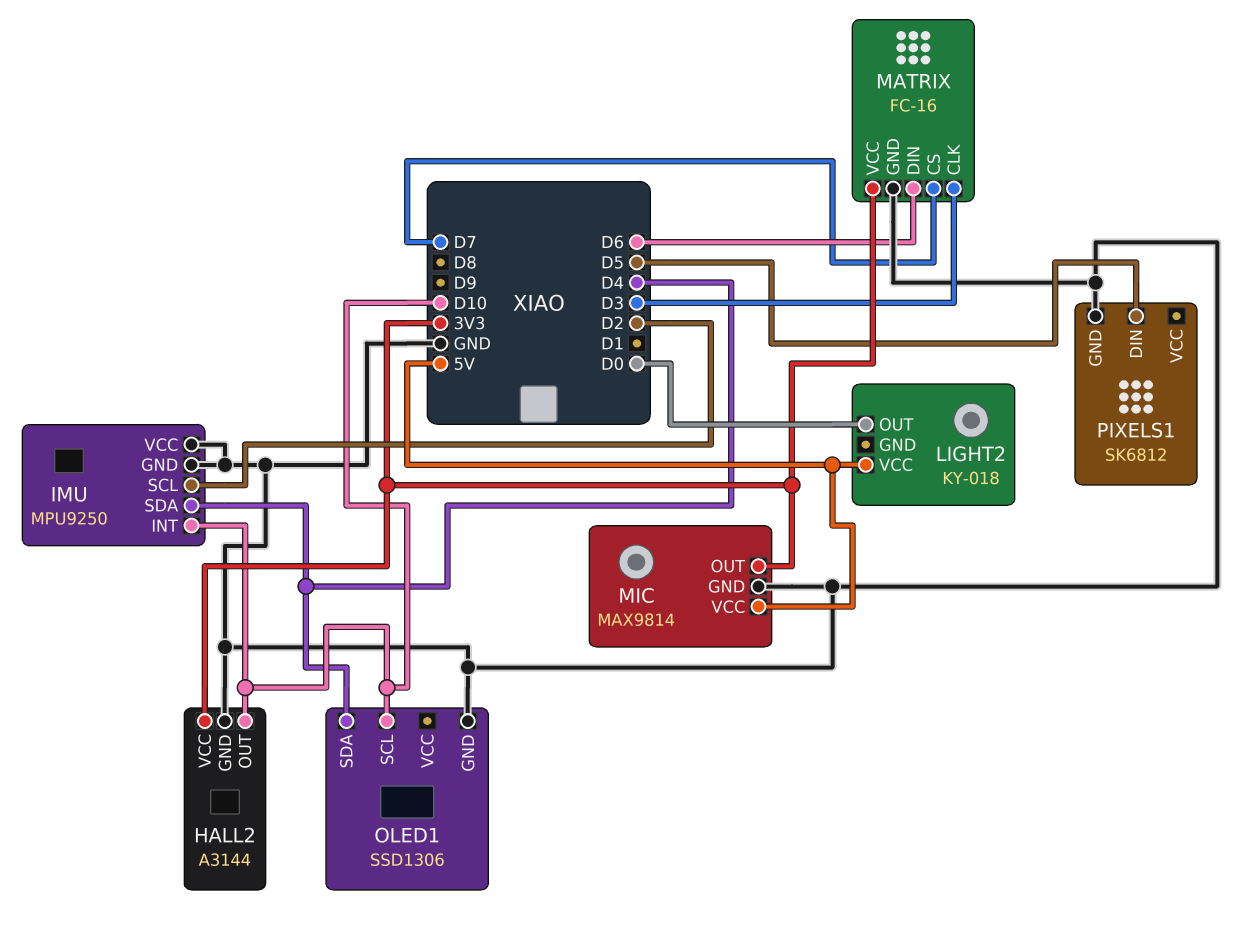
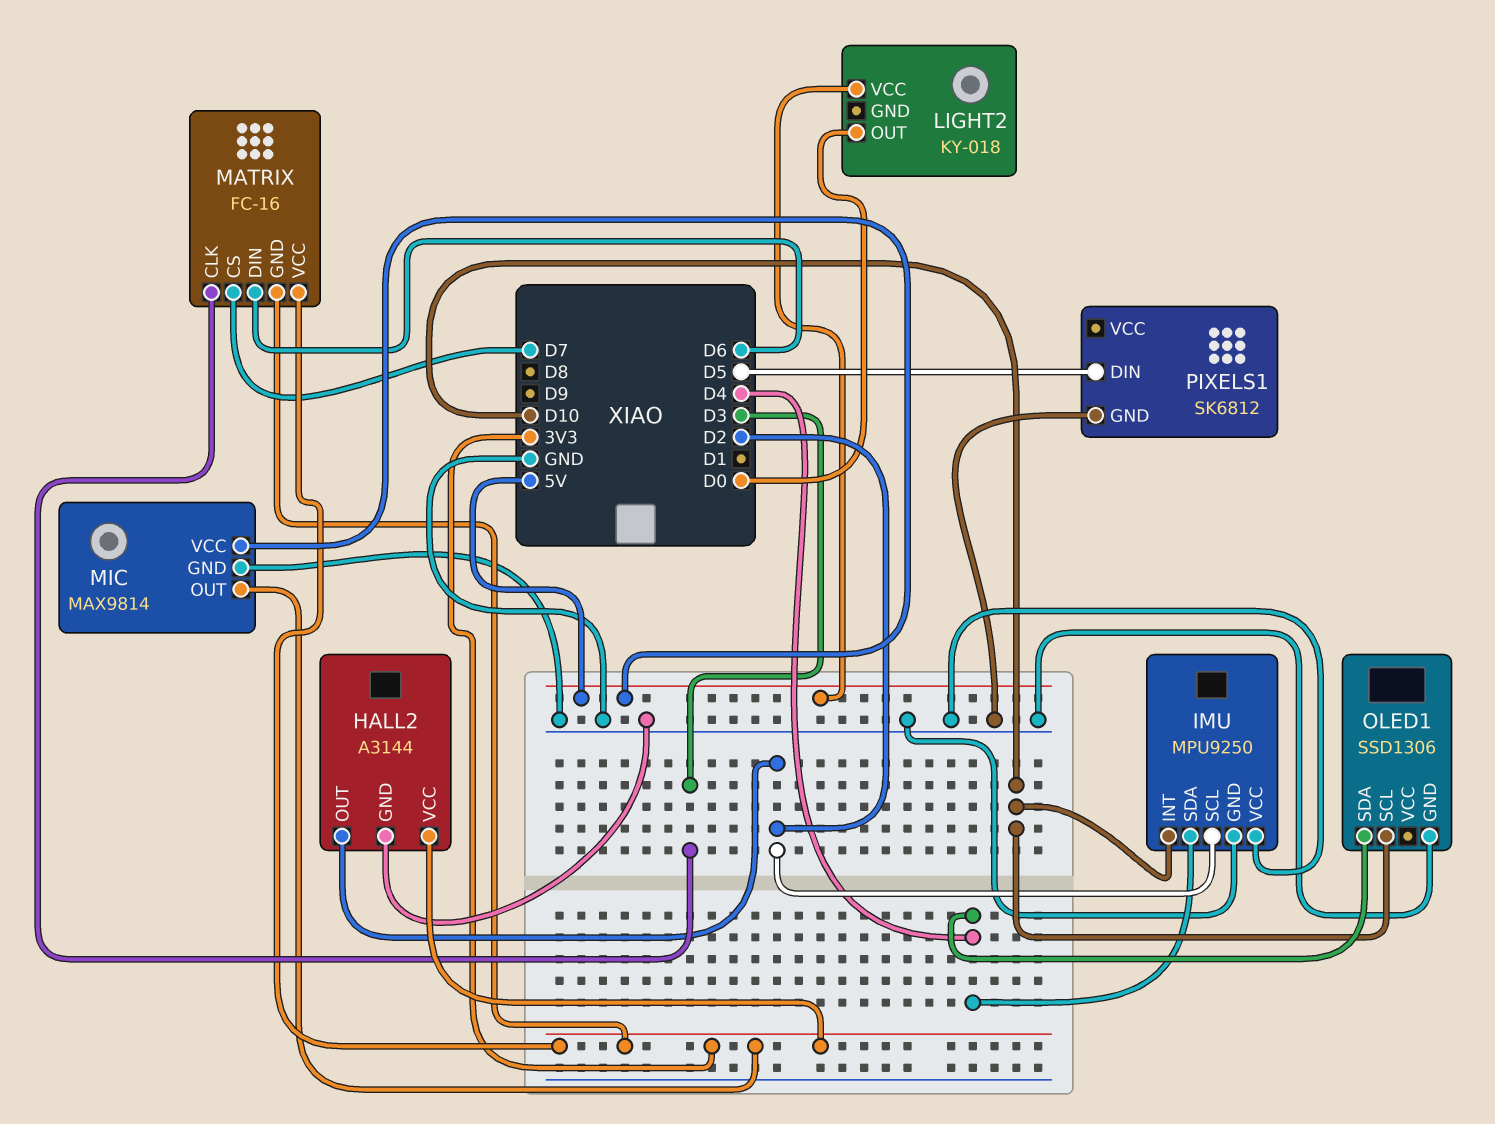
HALL2 pin OUT: D10 -> D2
MATRIX pin GND: GND -> 3V3

